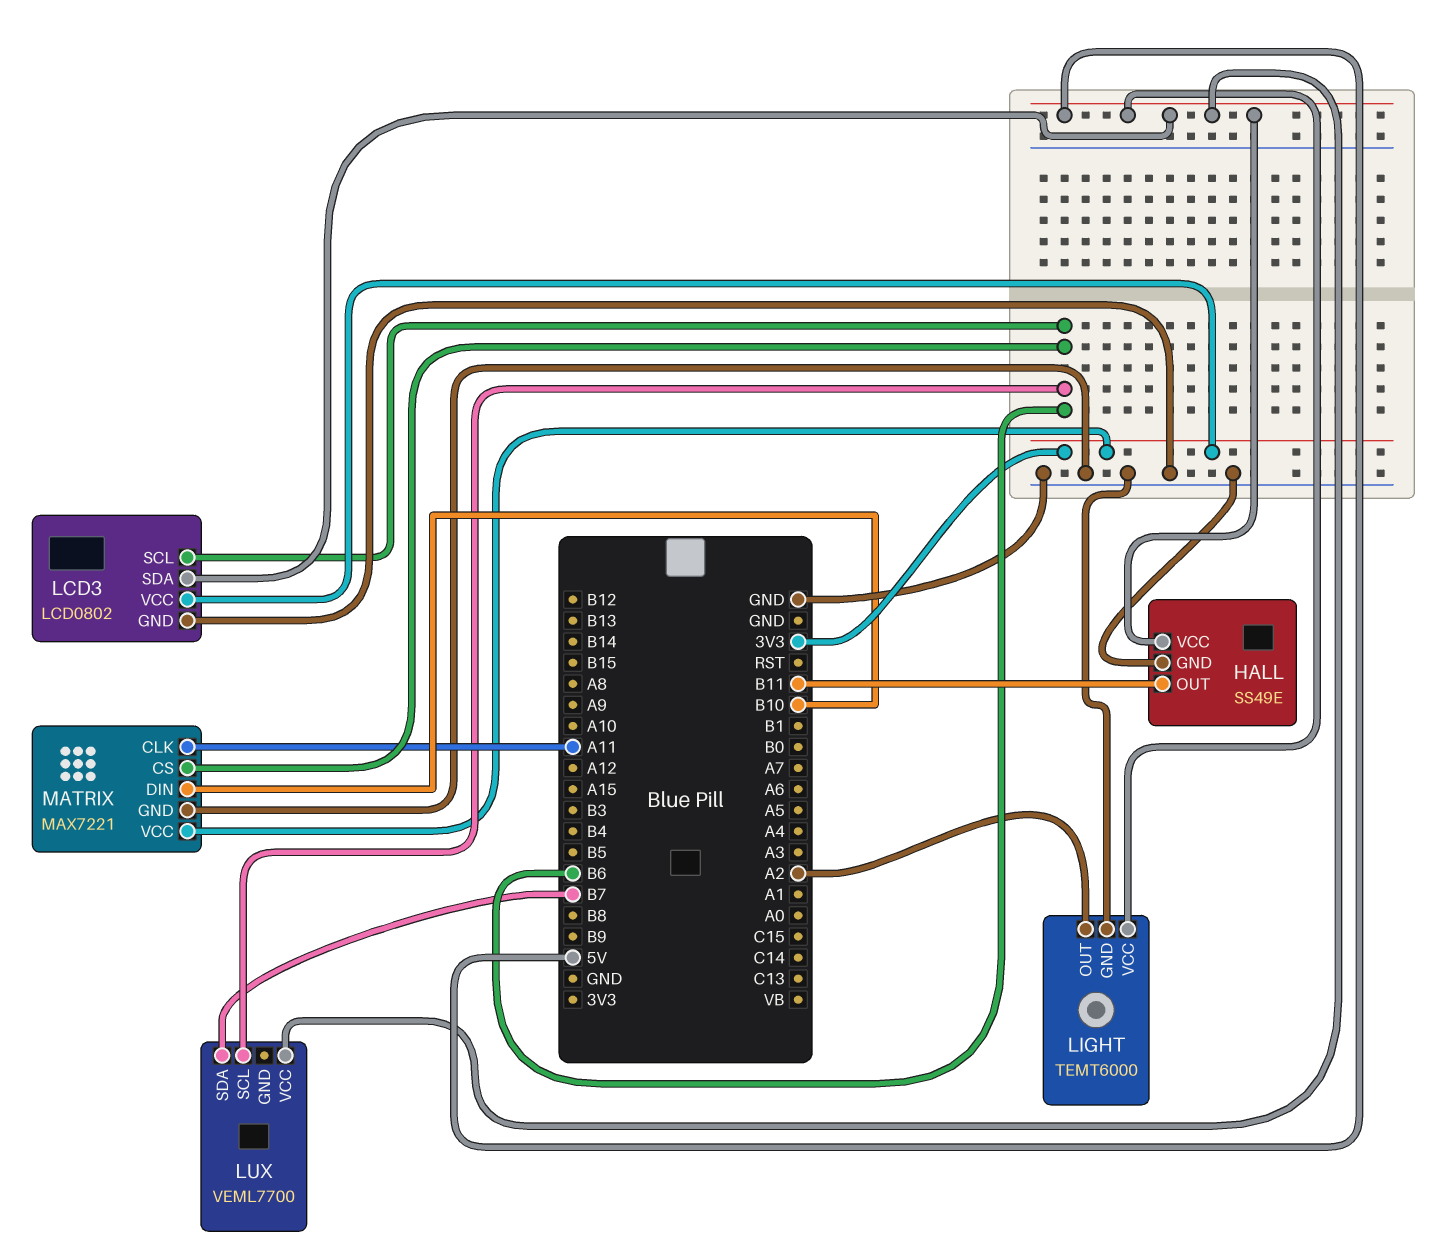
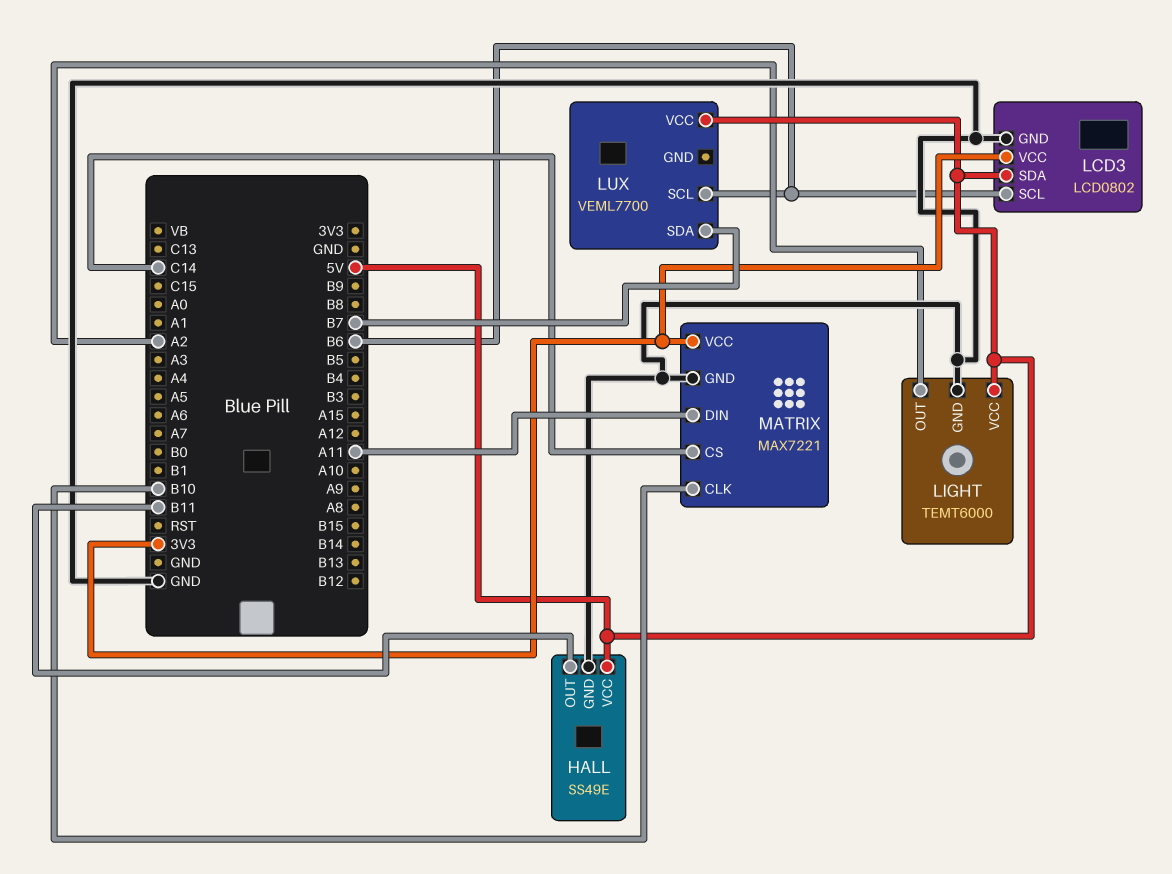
MATRIX pin CLK: A11 -> B10
MATRIX pin CS: B6 -> C14
MATRIX pin DIN: B10 -> A11

